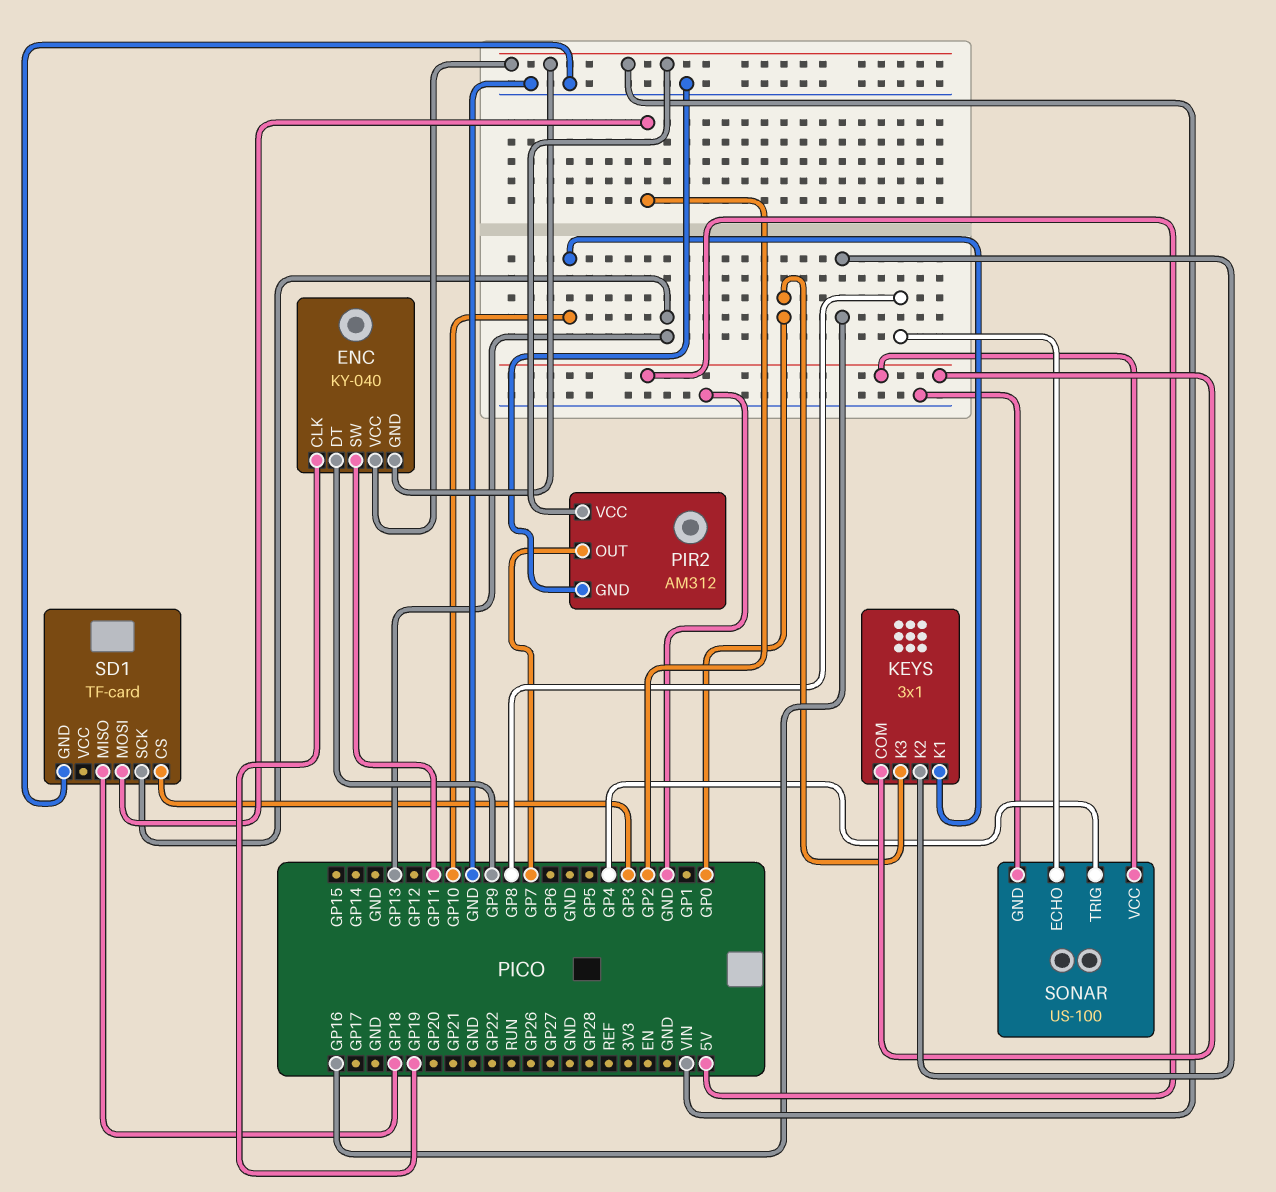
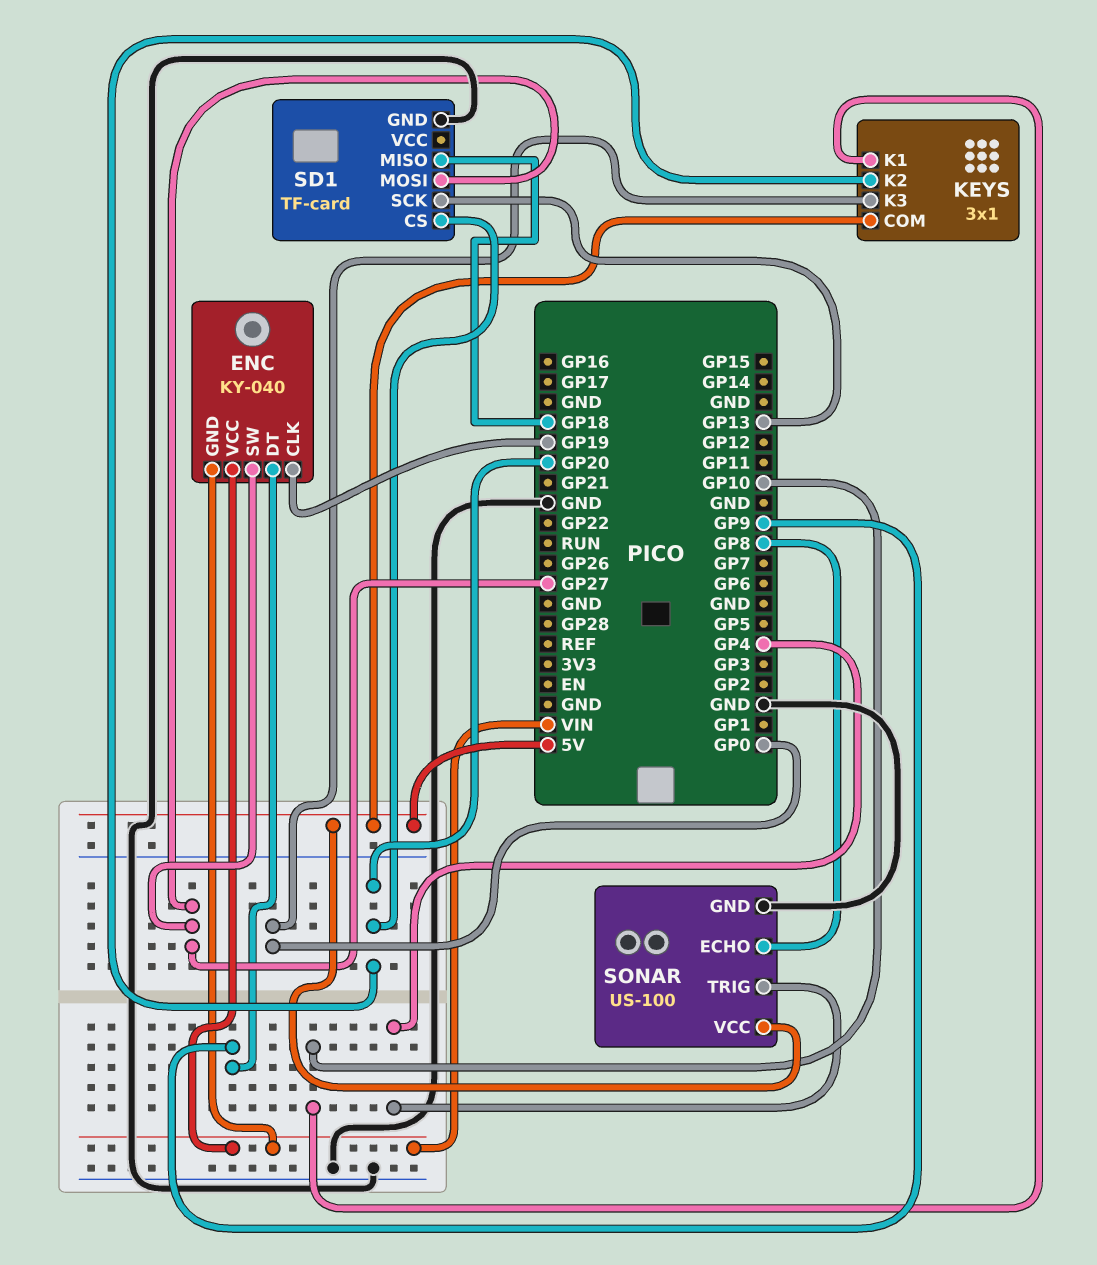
ENC pin SW: GP11 -> GP27
KEYS pin K2: GP16 -> GP20
PIR2: AM312 -> none
PIR2 pin GND: GND -> none
PIR2 pin OUT: GP7 -> none
PIR2 pin VCC: VIN -> none
SD1 pin CS: GP3 -> GP20
SD1 pin MOSI: GP2 -> GP27

